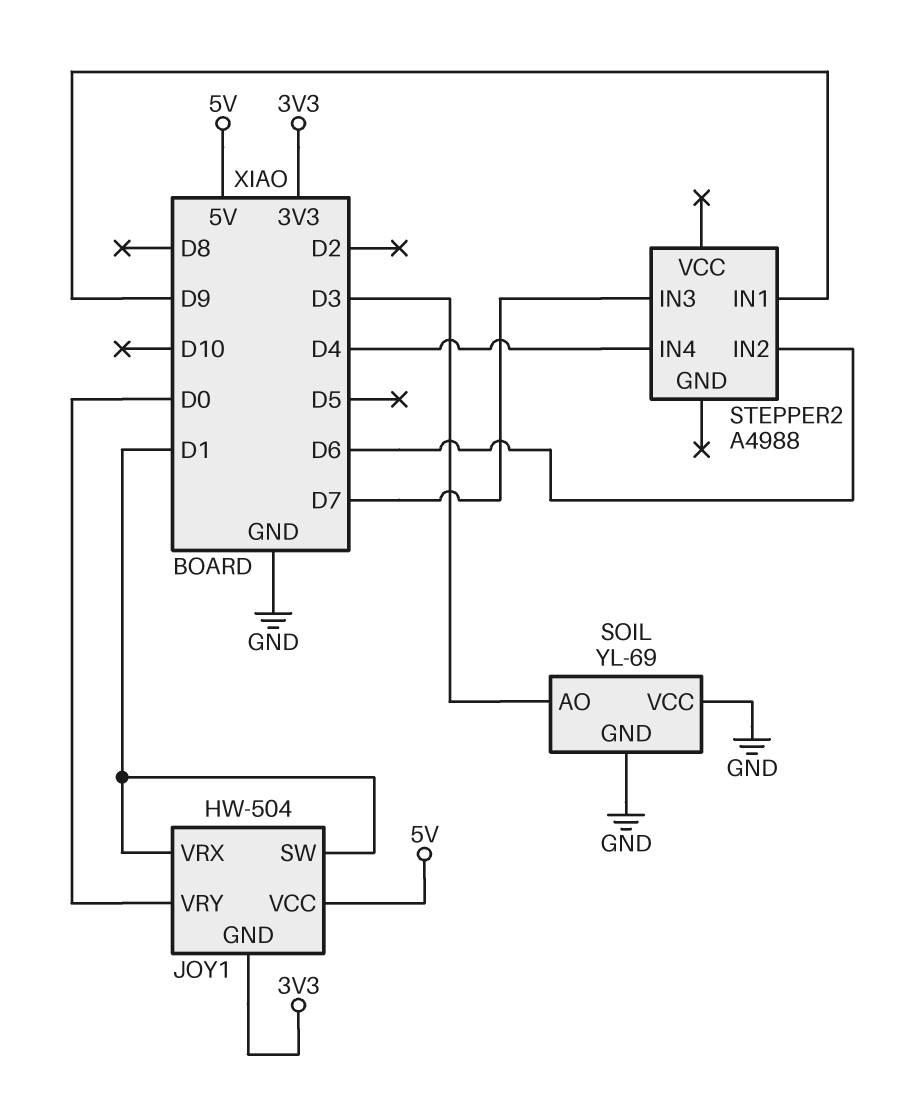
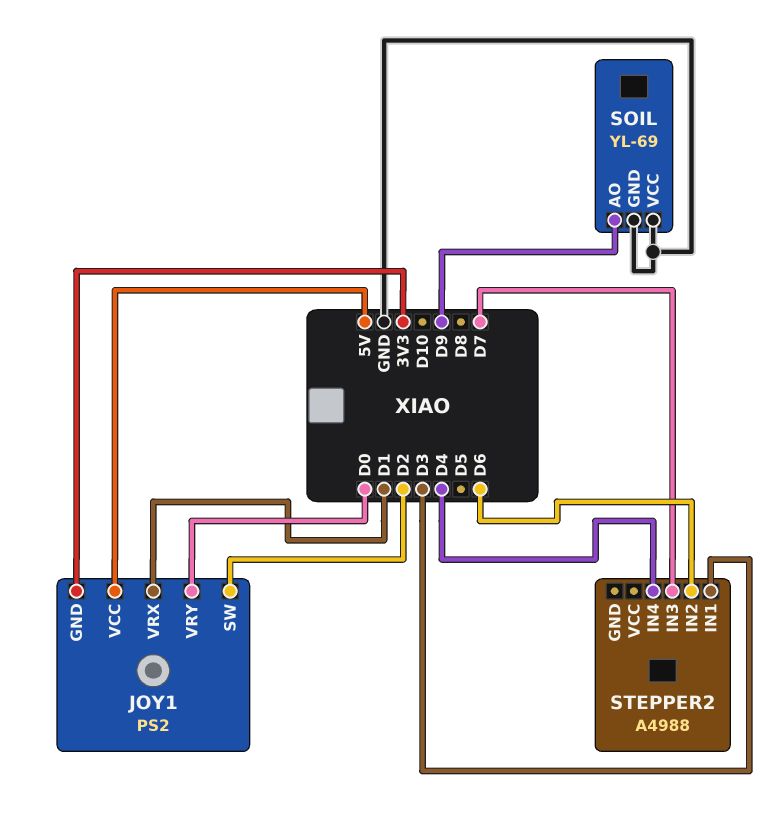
JOY1: HW-504 -> PS2
JOY1 pin SW: D1 -> D2
SOIL pin AO: D3 -> D9
STEPPER2 pin IN1: D9 -> D3

